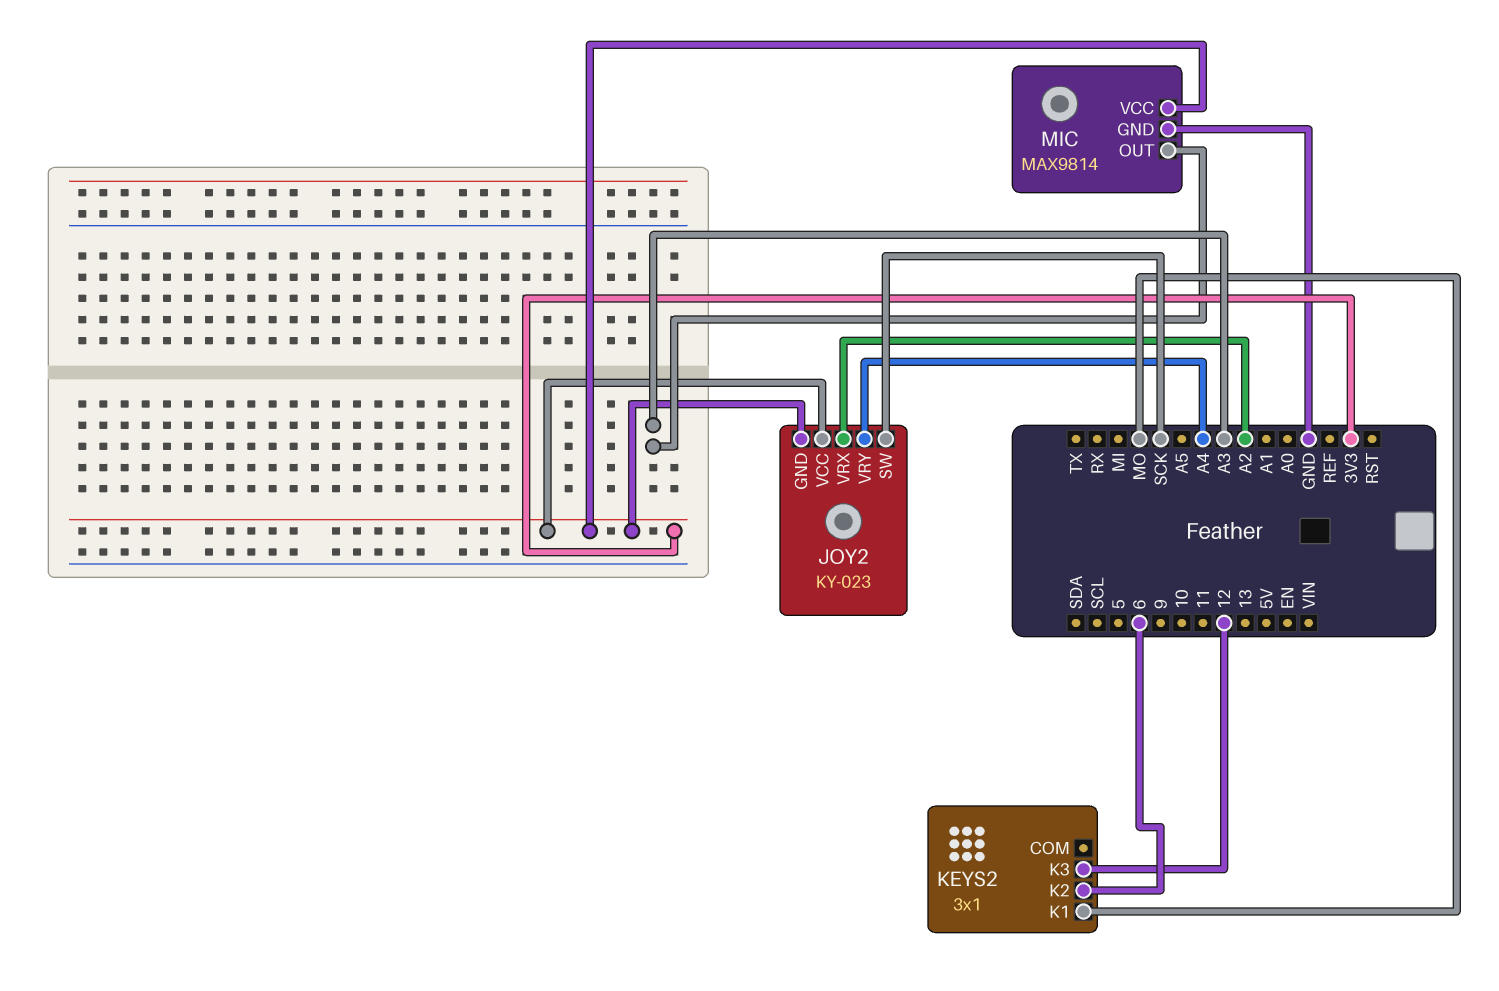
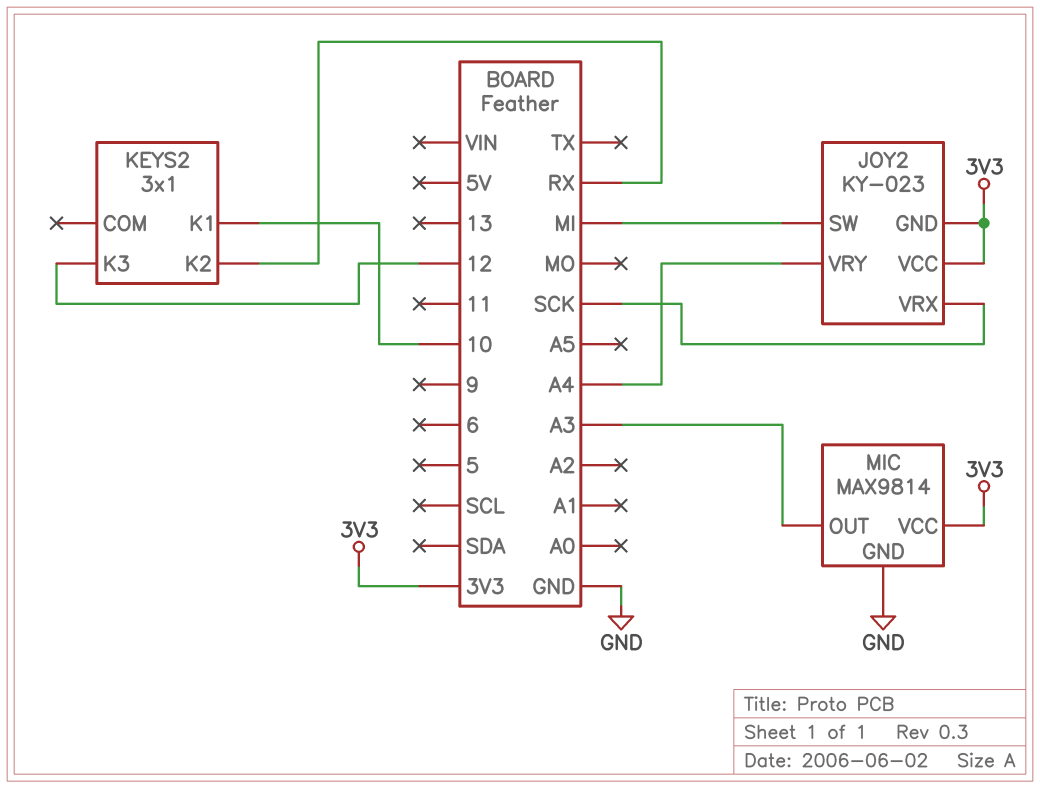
JOY2 pin SW: SCK -> MI
JOY2 pin VRX: A2 -> SCK
KEYS2 pin K1: MO -> 10
KEYS2 pin K2: 6 -> RX

